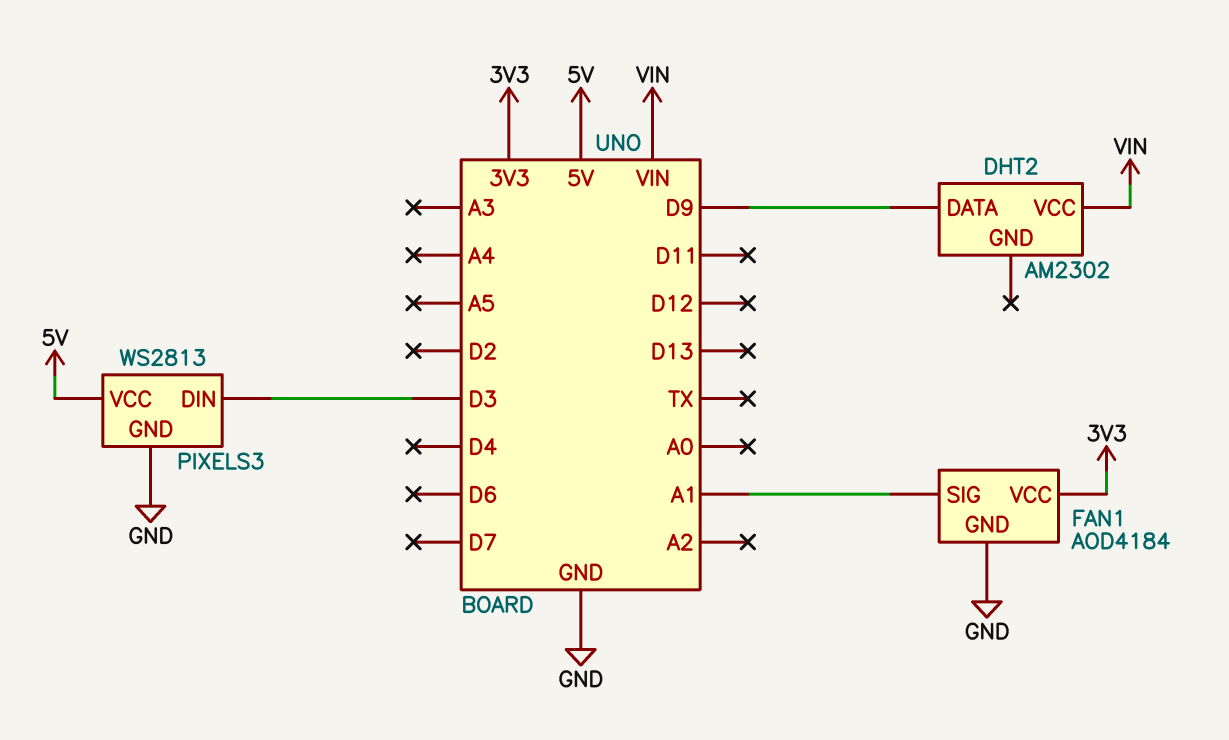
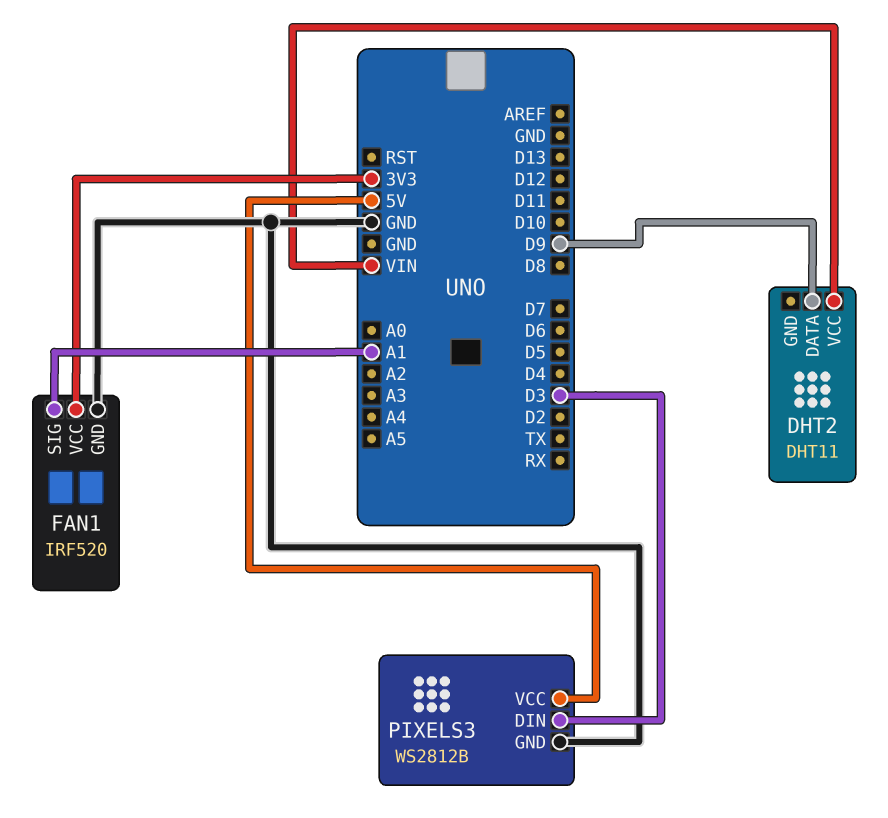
DHT2: AM2302 -> DHT11
FAN1: AOD4184 -> IRF520
PIXELS3: WS2813 -> WS2812B

